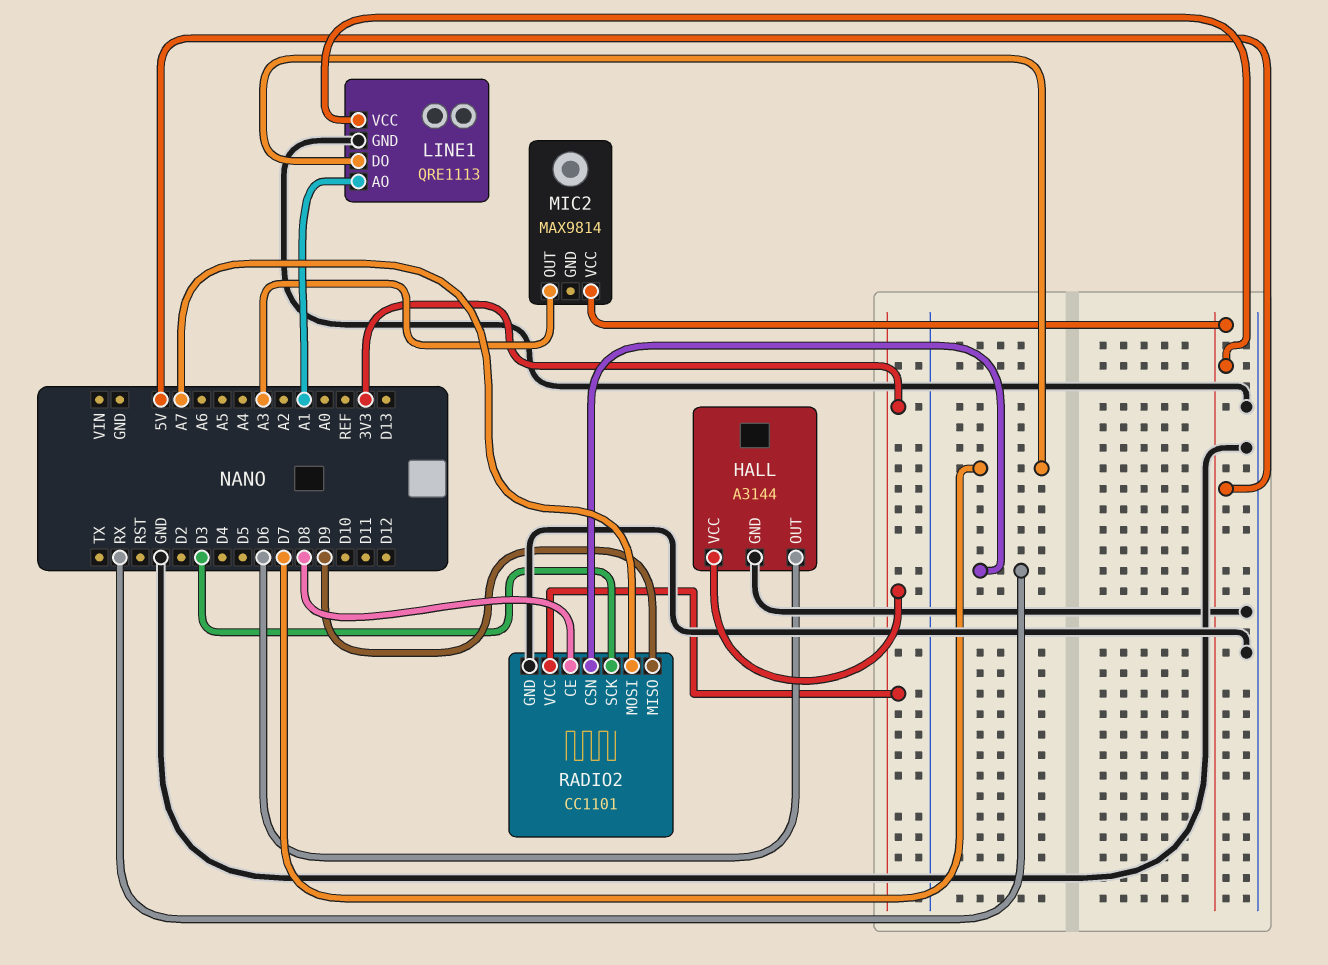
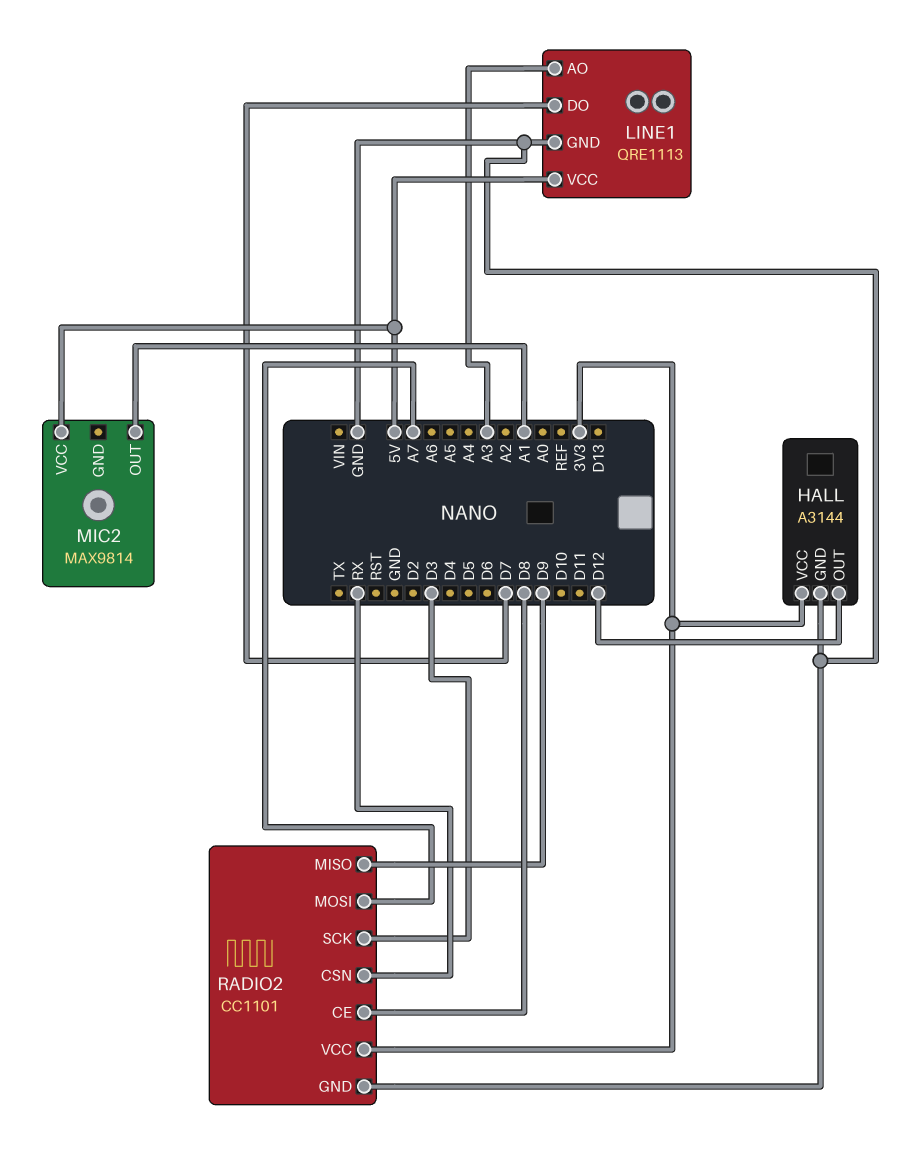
HALL pin OUT: D6 -> D12
LINE1 pin AO: A1 -> A3
MIC2 pin OUT: A3 -> A1

